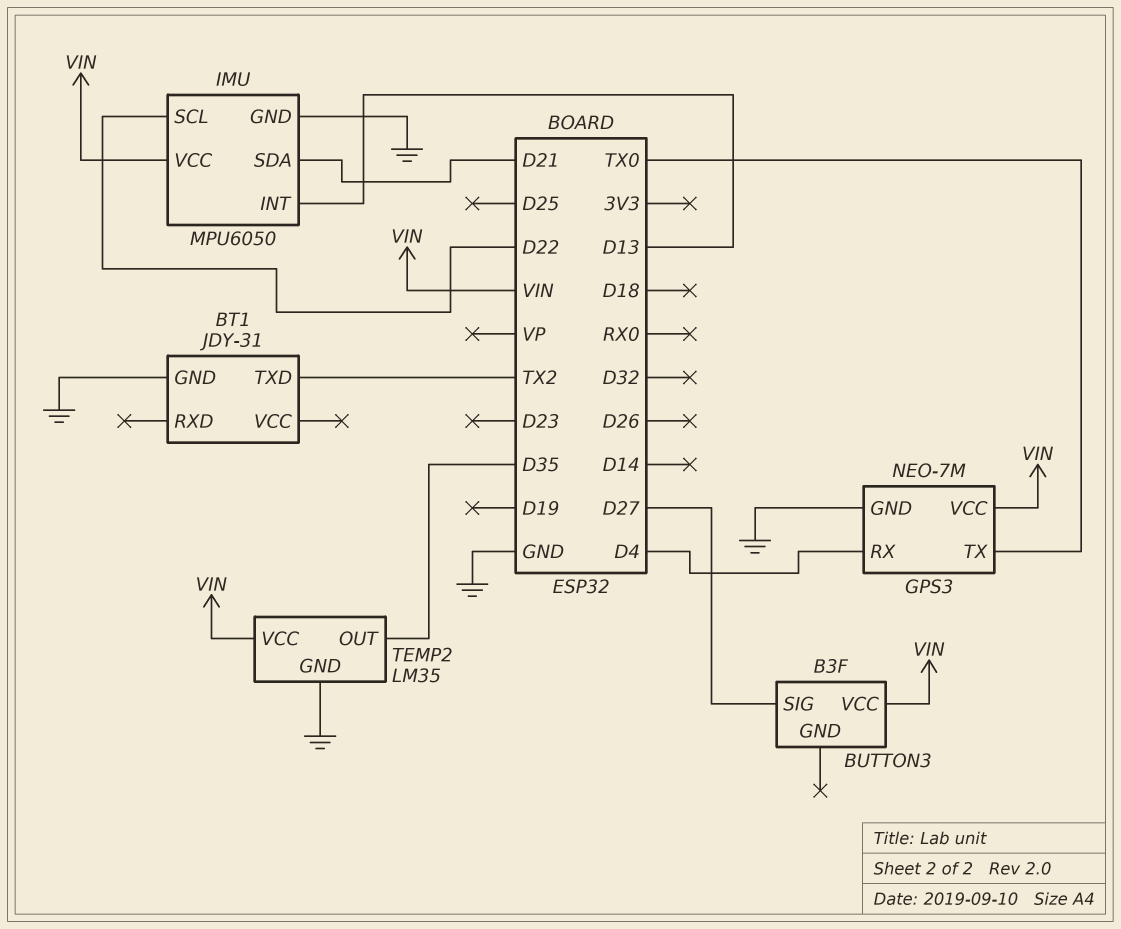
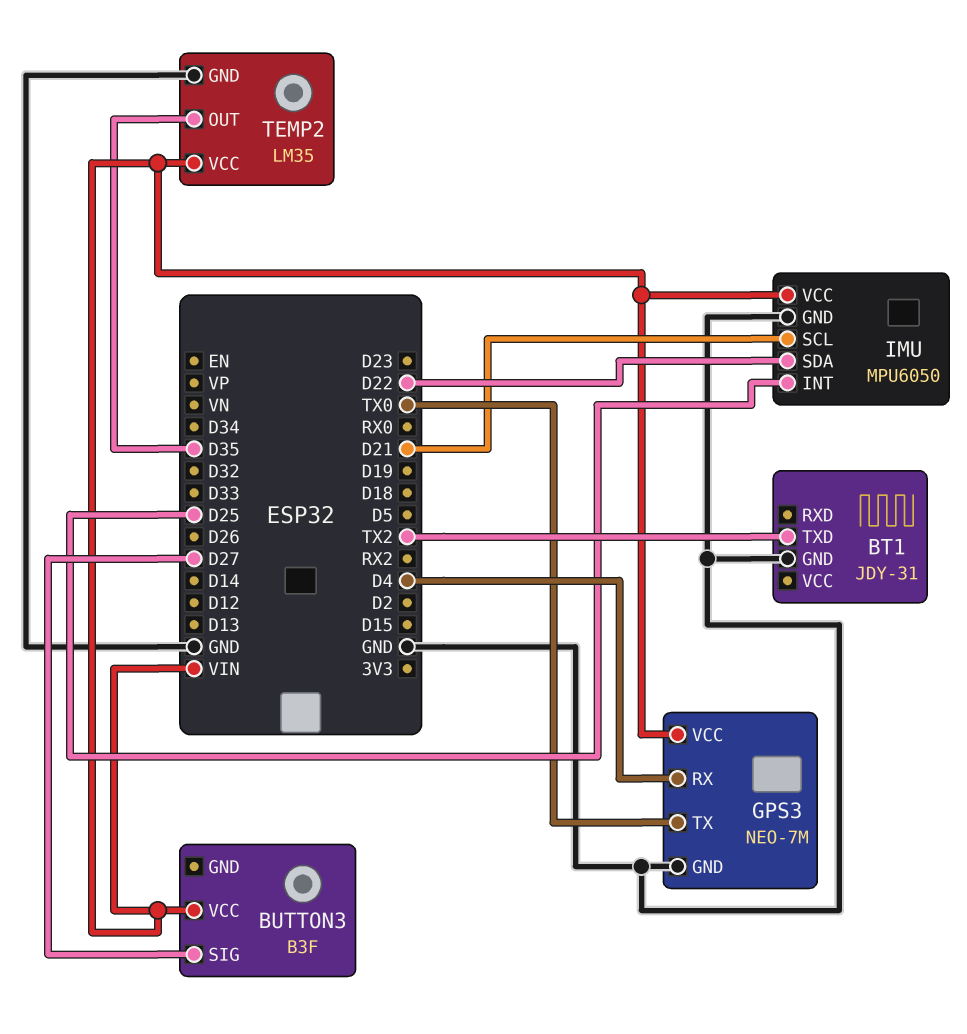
IMU pin INT: D13 -> D25
IMU pin SCL: D22 -> D21
IMU pin SDA: D21 -> D22

